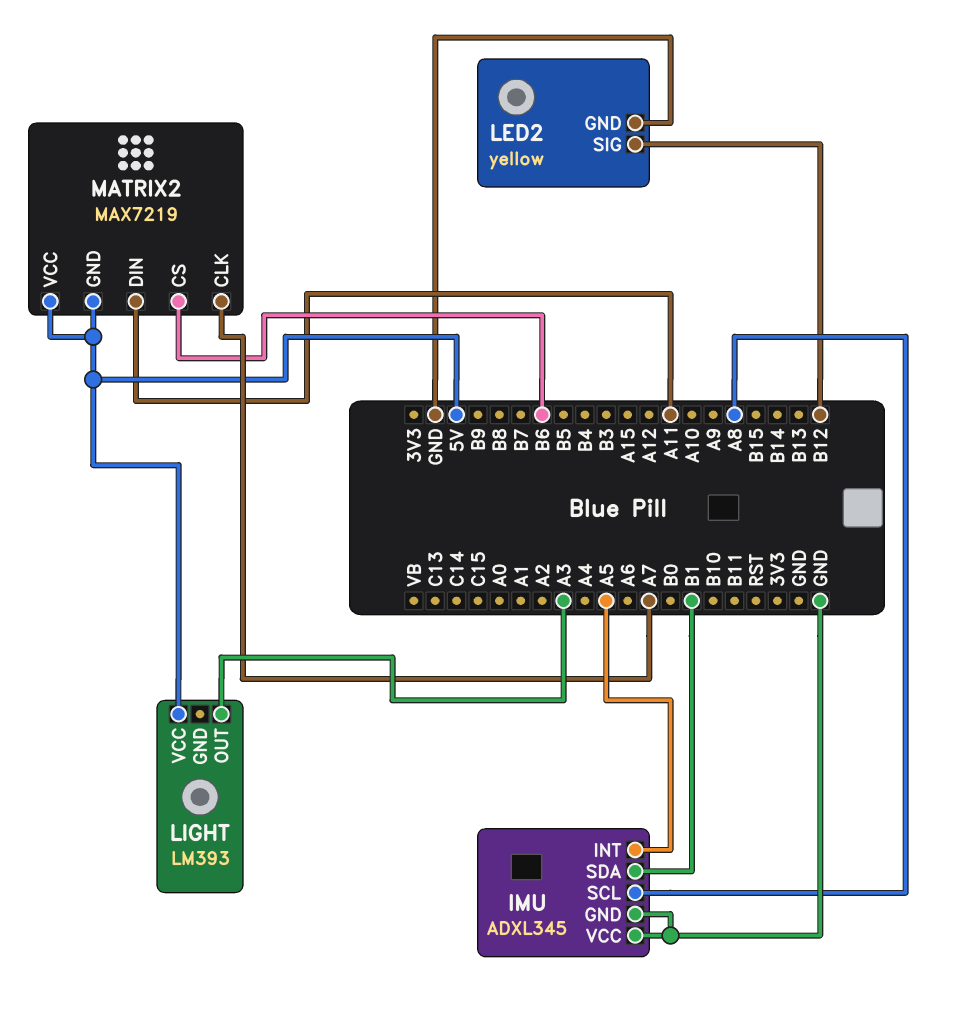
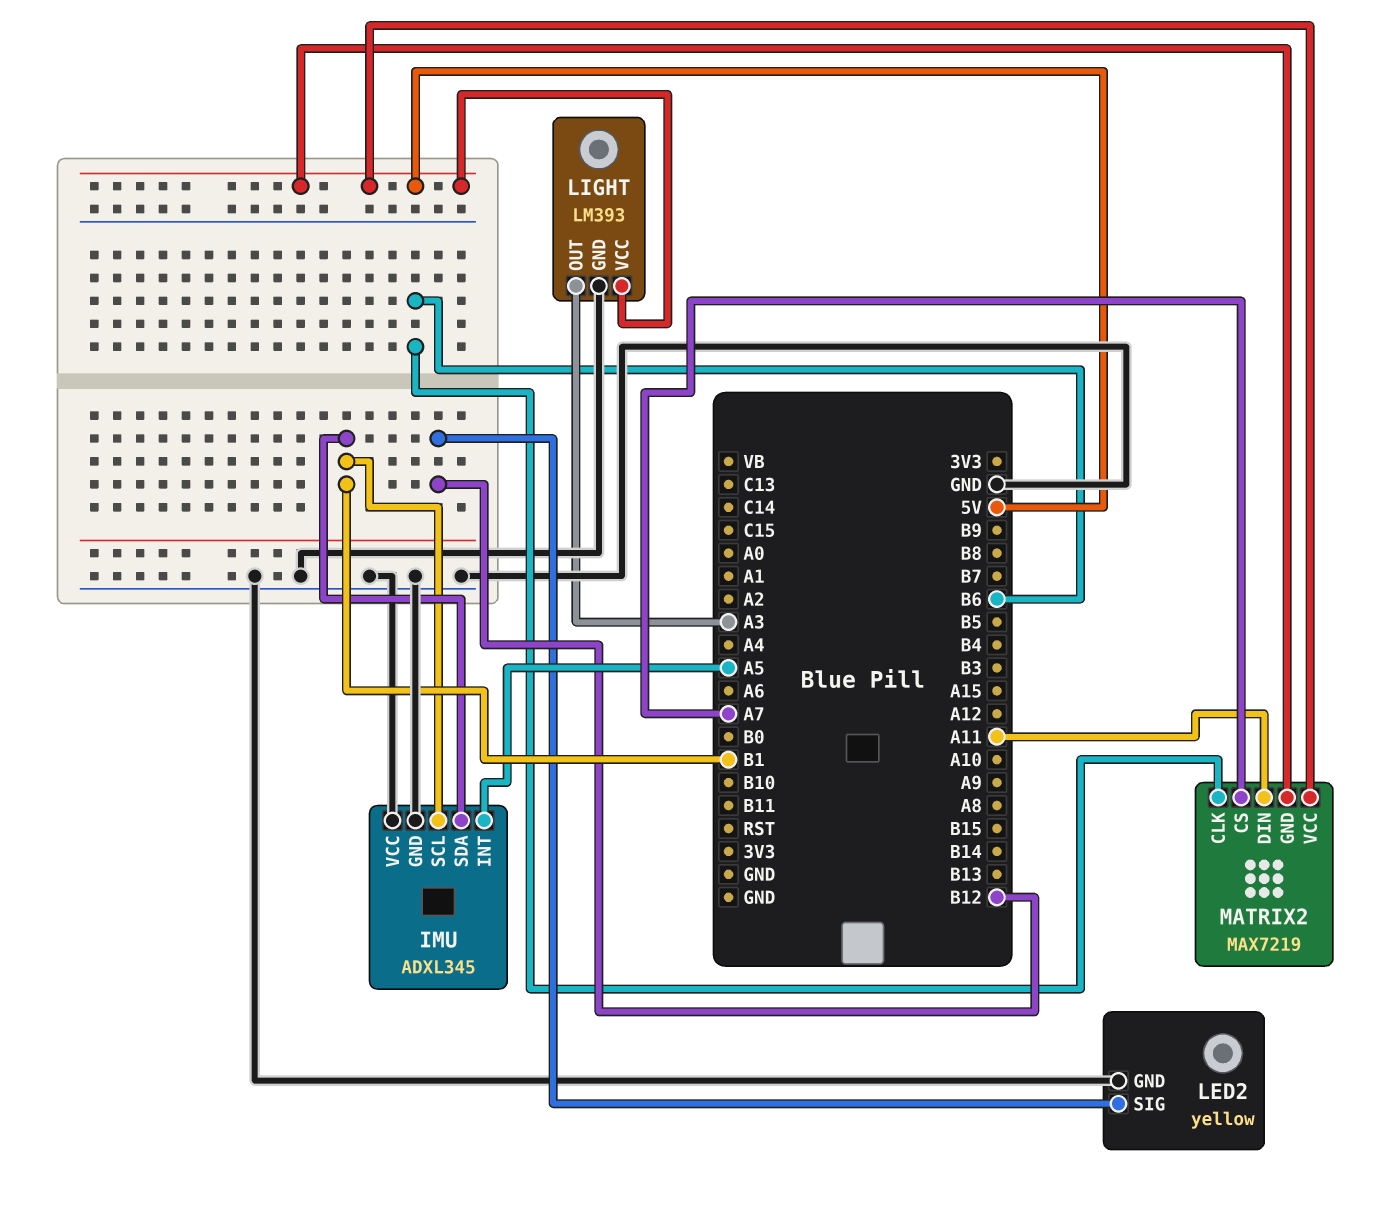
IMU pin SCL: A8 -> B1
LIGHT pin GND: none -> GND
MATRIX2 pin CLK: A7 -> B6
MATRIX2 pin CS: B6 -> A7

